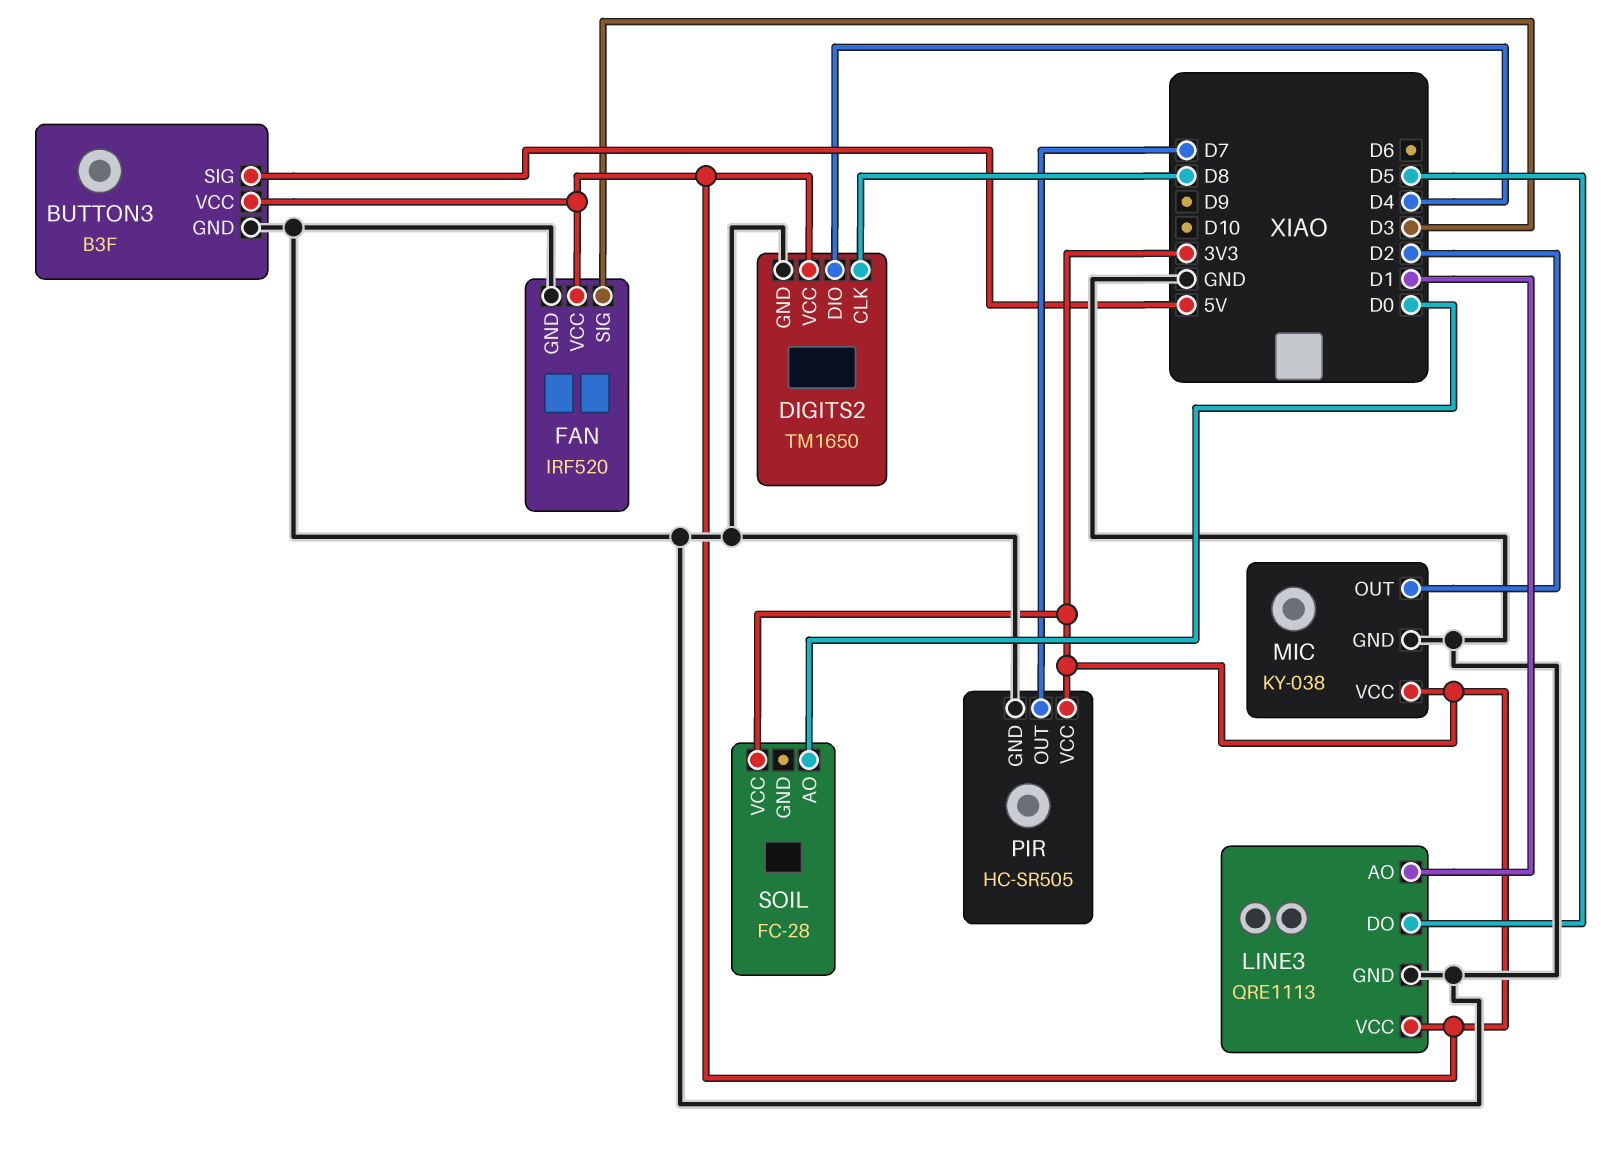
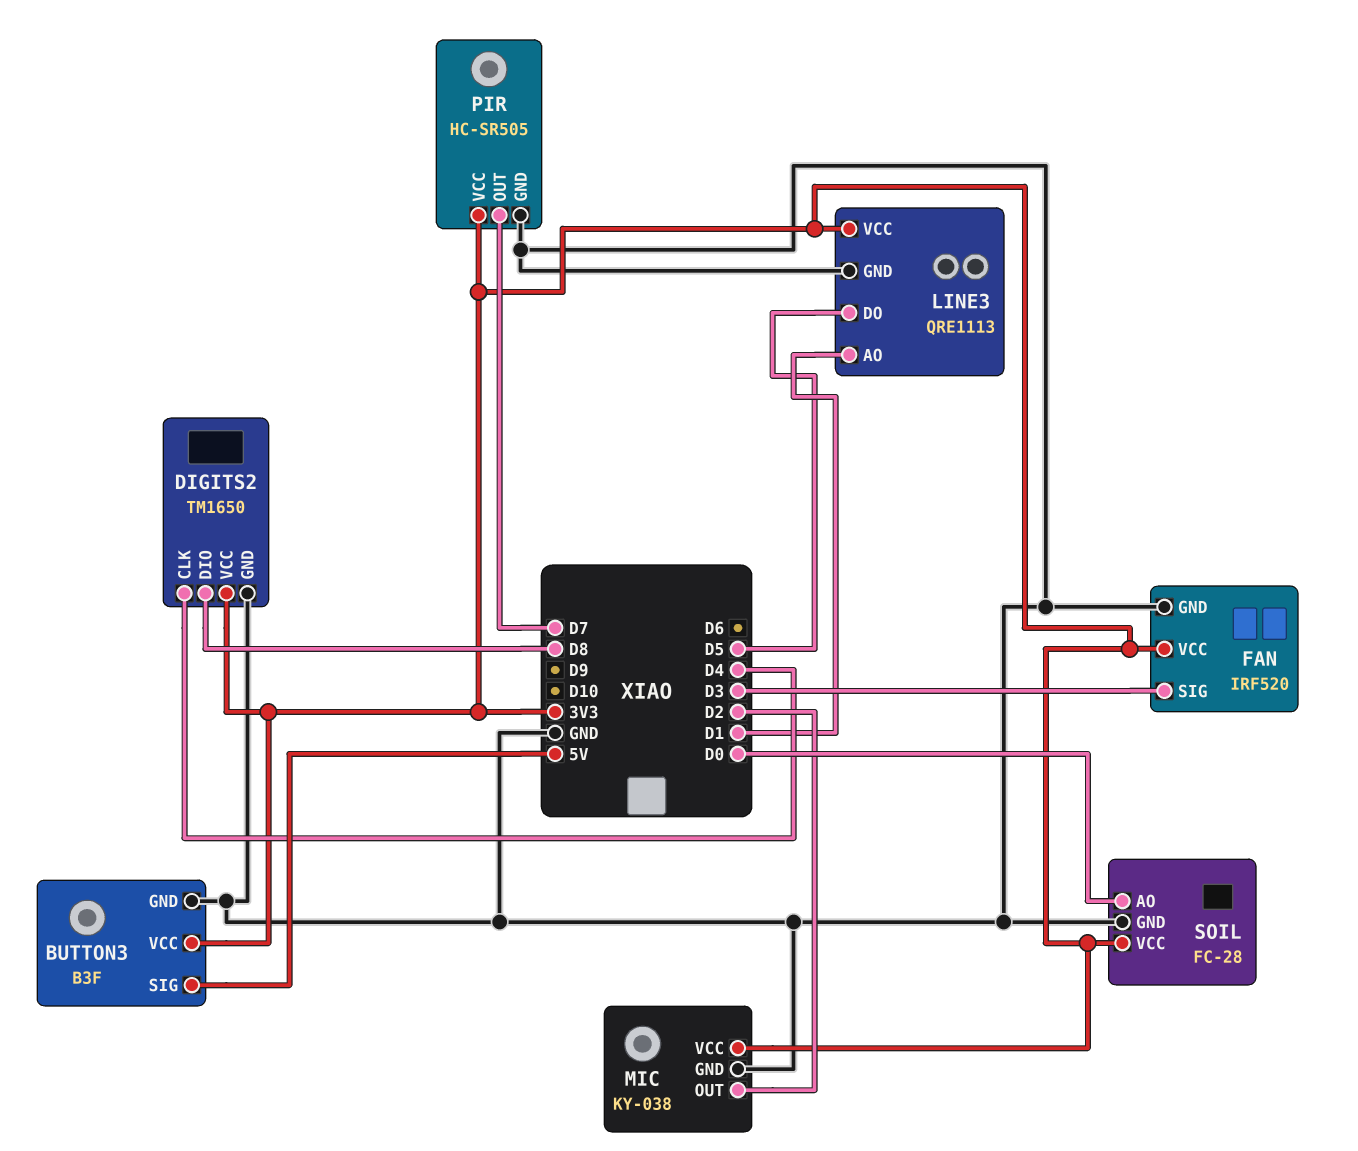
DIGITS2 pin CLK: D8 -> D4
DIGITS2 pin DIO: D4 -> D8
SOIL pin GND: none -> GND

